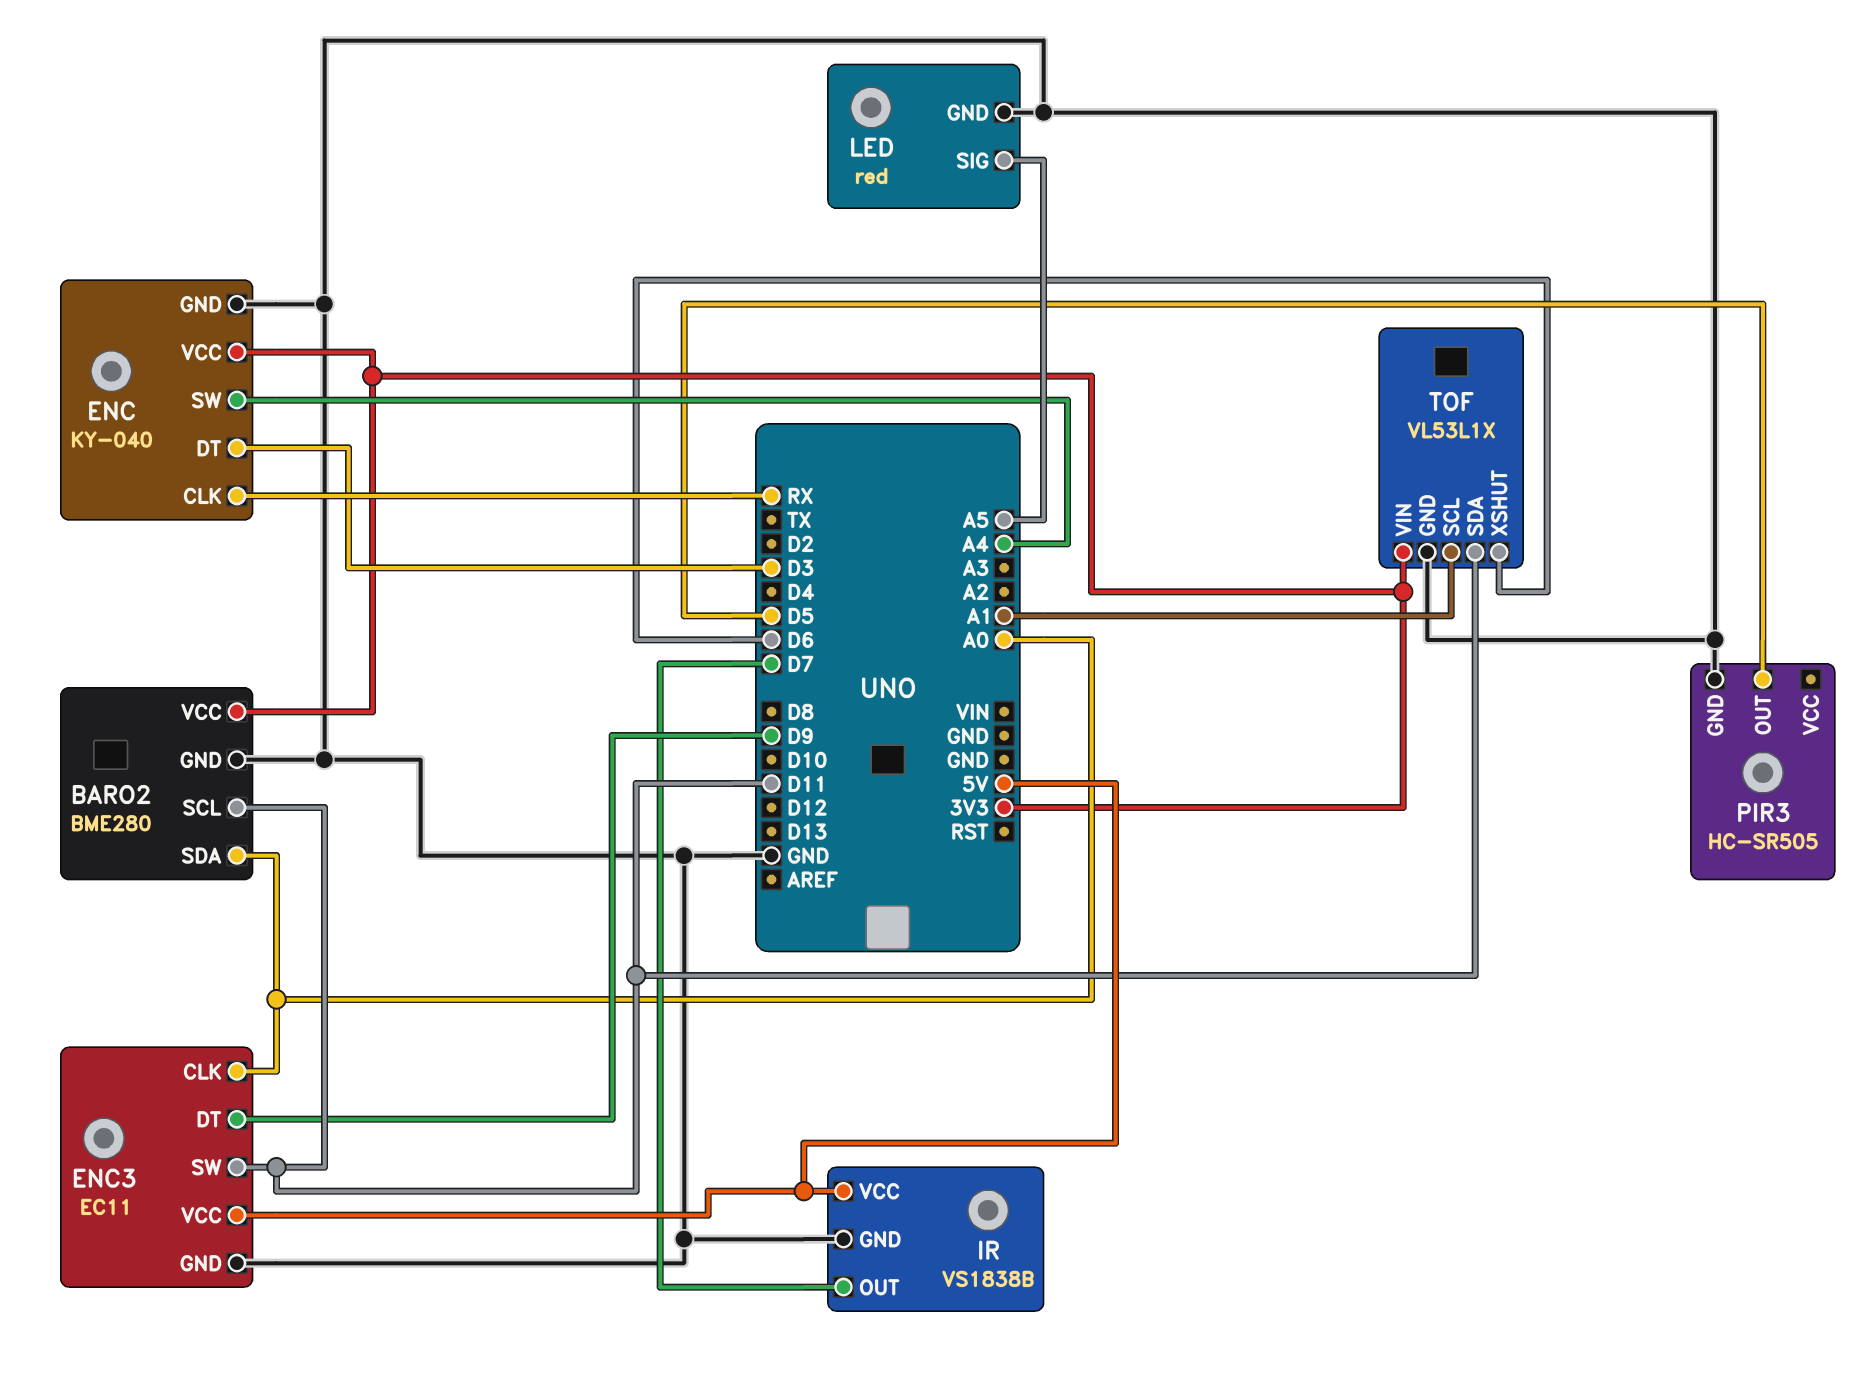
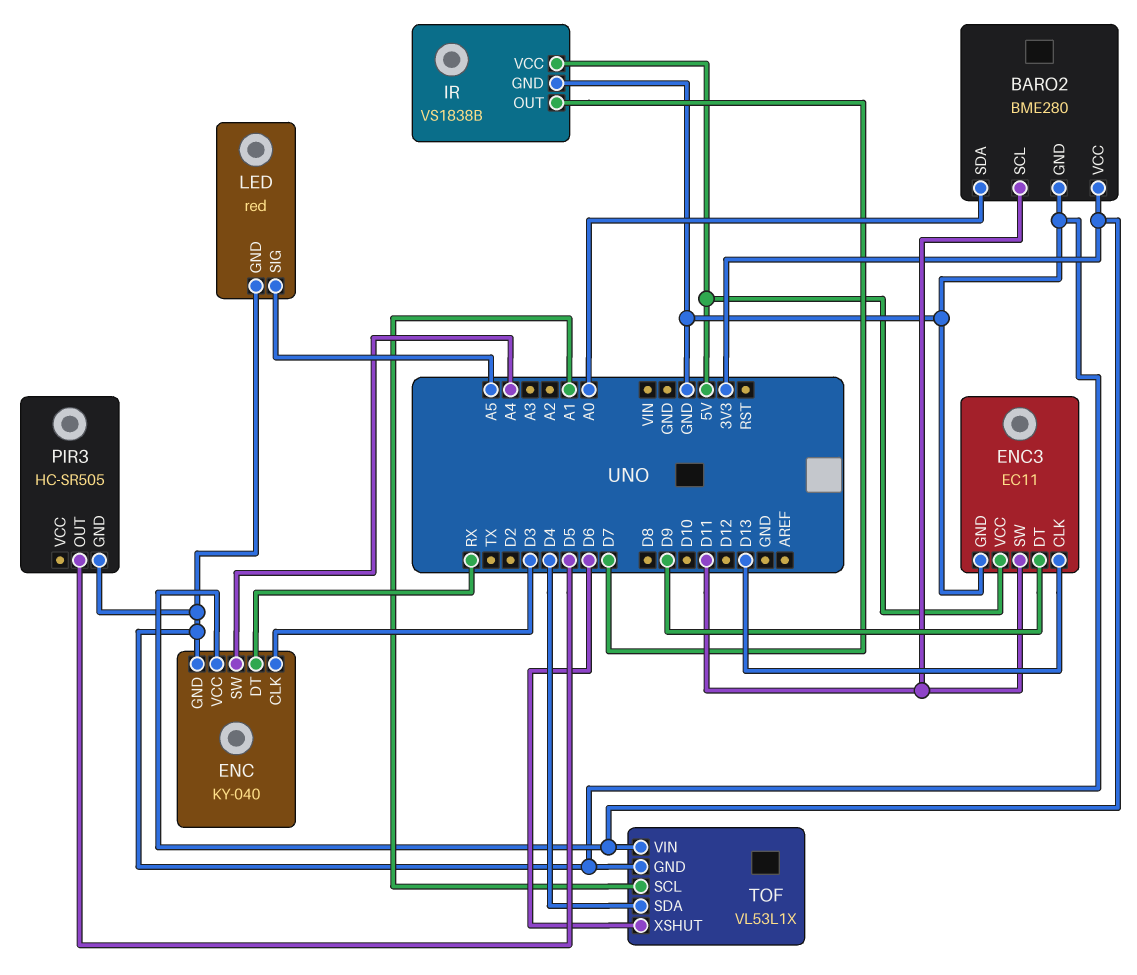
ENC pin CLK: RX -> D3
ENC pin DT: D3 -> RX
ENC3 pin CLK: A0 -> D13
TOF pin SDA: D11 -> D4

